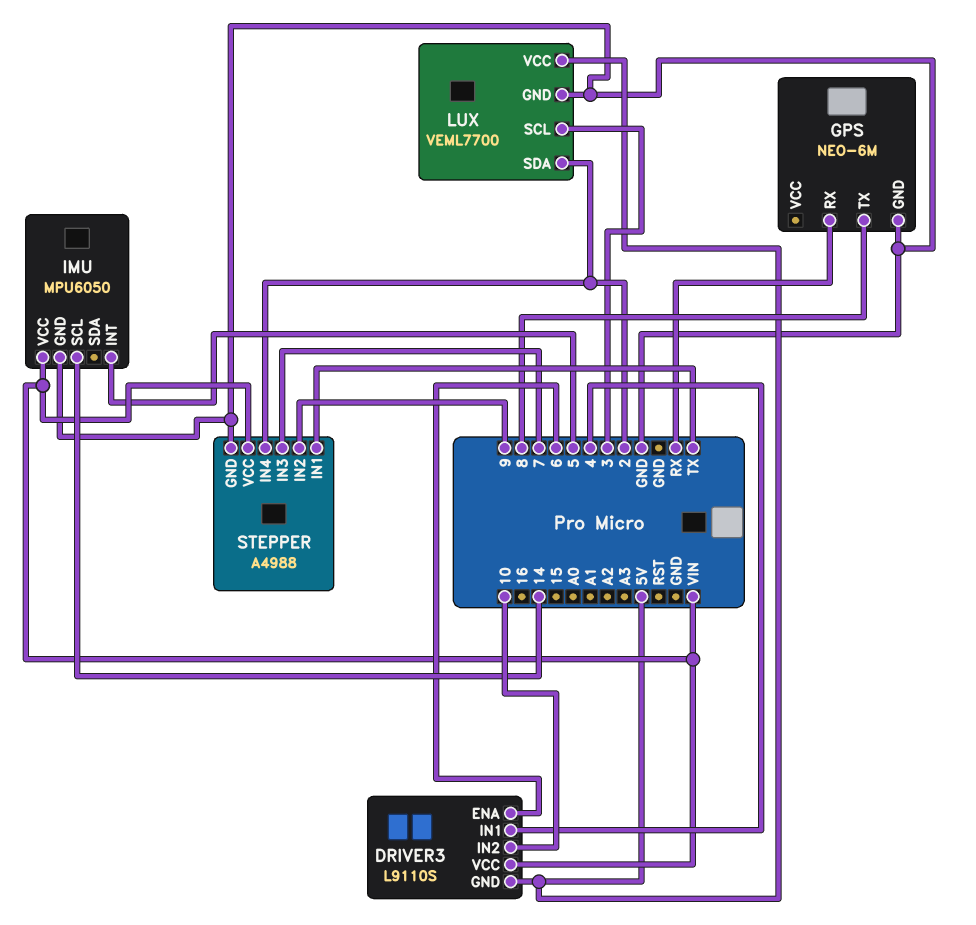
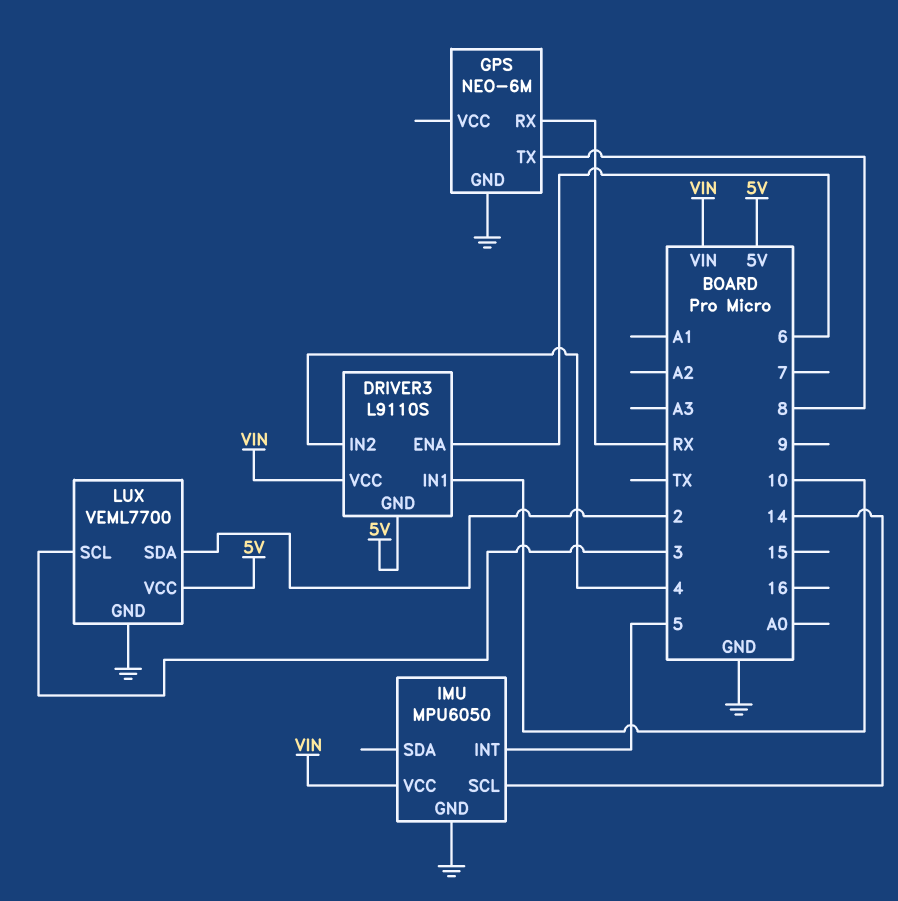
DRIVER3 pin IN1: 4 -> 10
DRIVER3 pin IN2: 10 -> 4
STEPPER: A4988 -> none
STEPPER pin GND: GND -> none
STEPPER pin IN1: TX -> none
STEPPER pin IN2: 9 -> none
STEPPER pin IN3: 7 -> none
STEPPER pin IN4: 2 -> none
STEPPER pin VCC: VIN -> none

